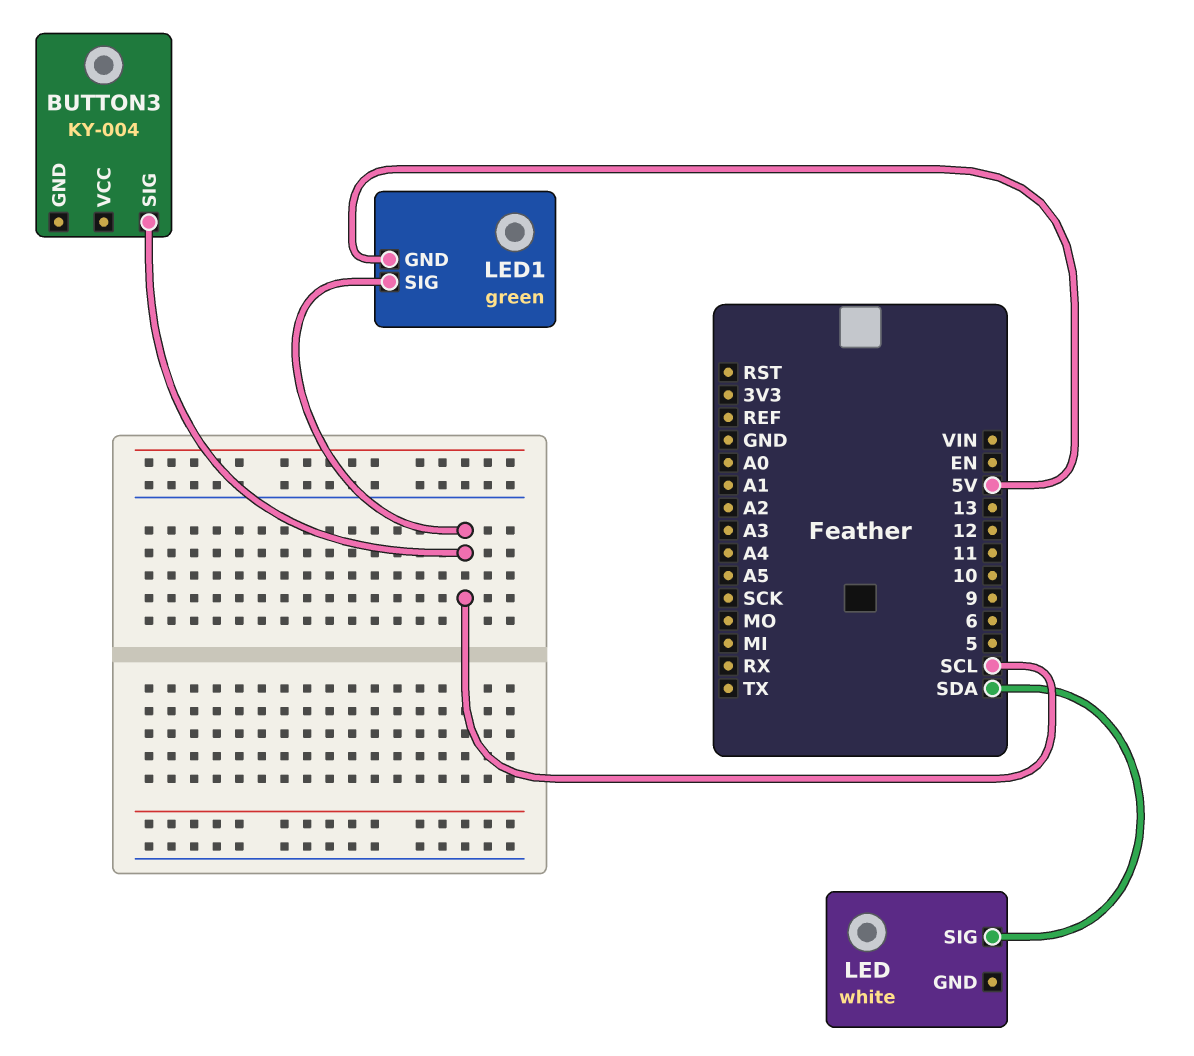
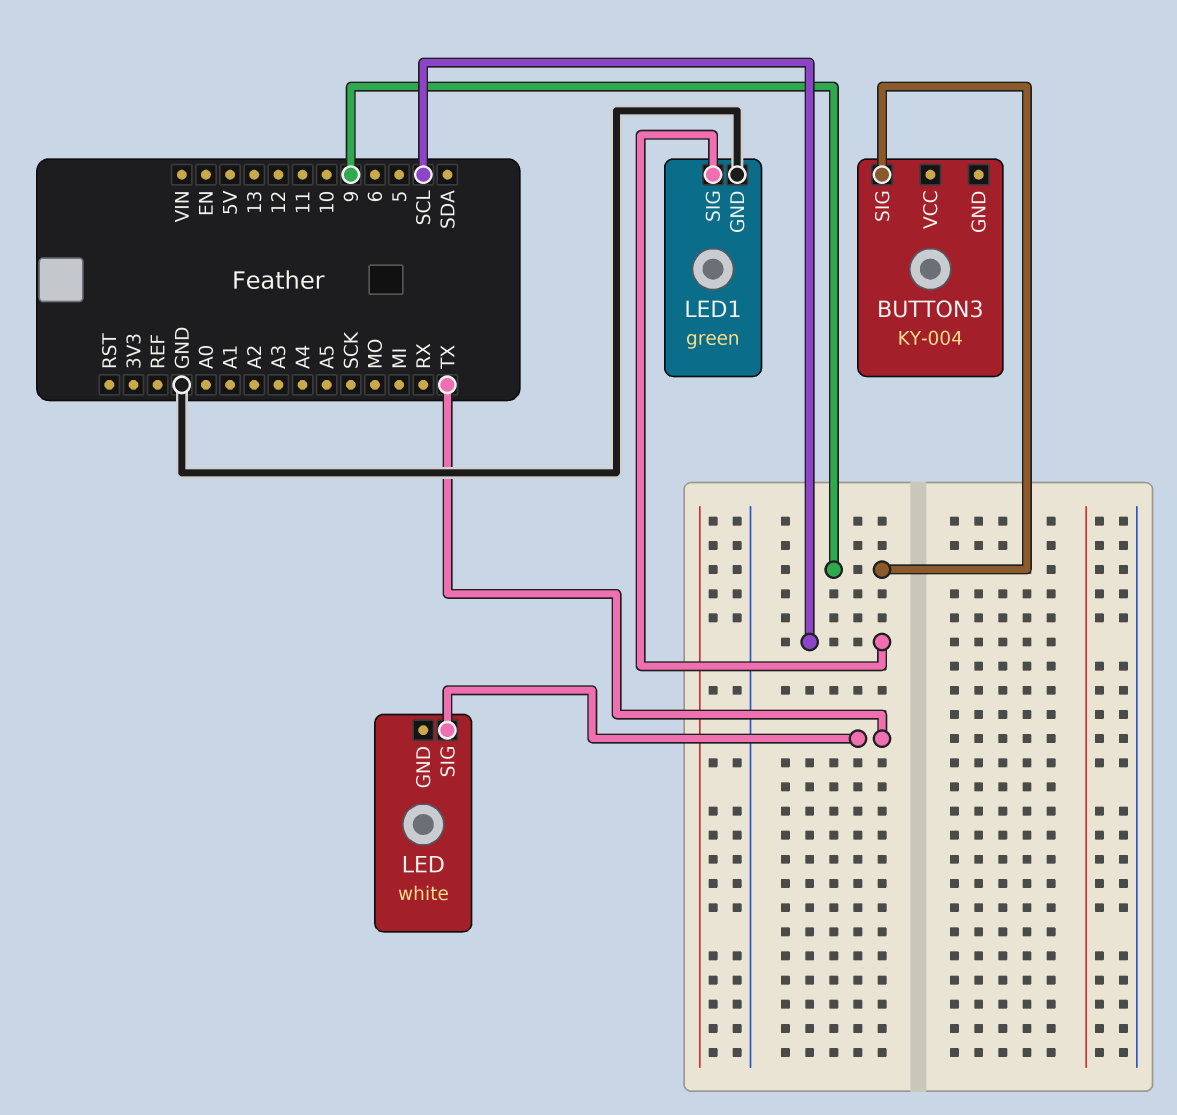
BUTTON3 pin SIG: SCL -> 9
LED pin SIG: SDA -> TX
LED1 pin GND: 5V -> GND

